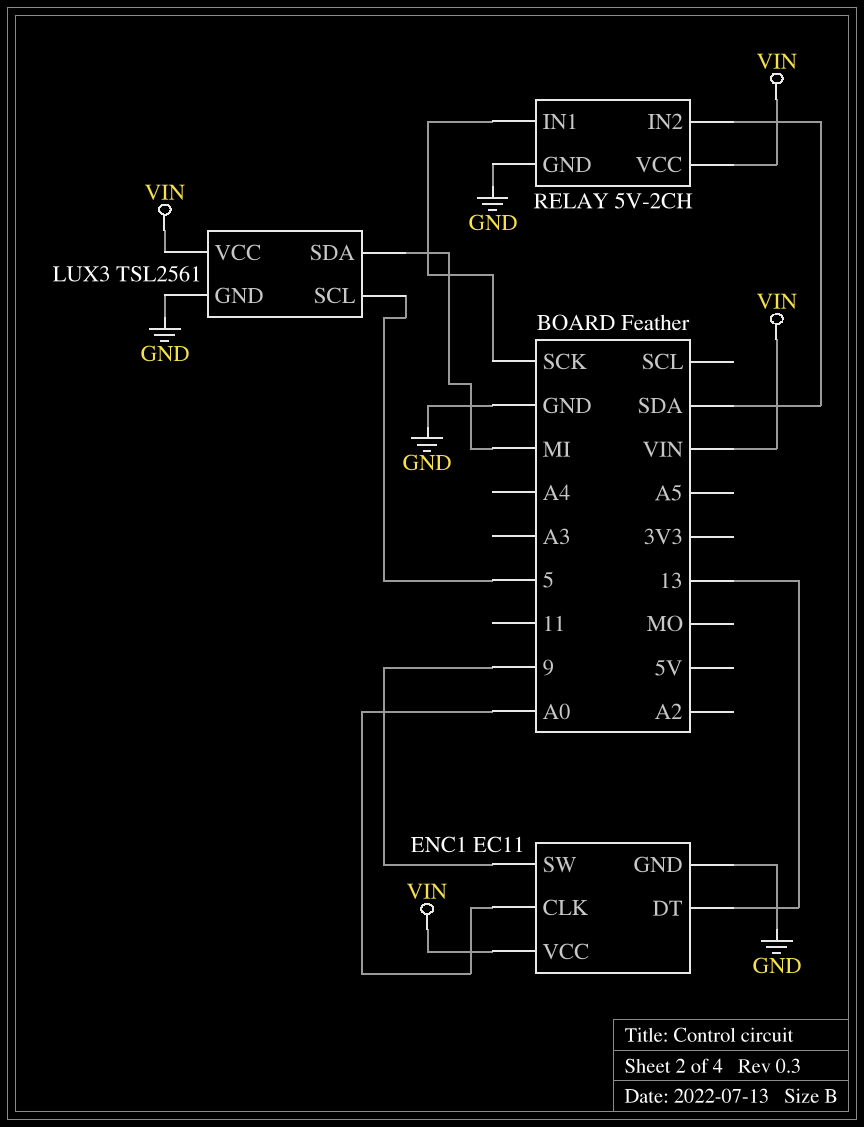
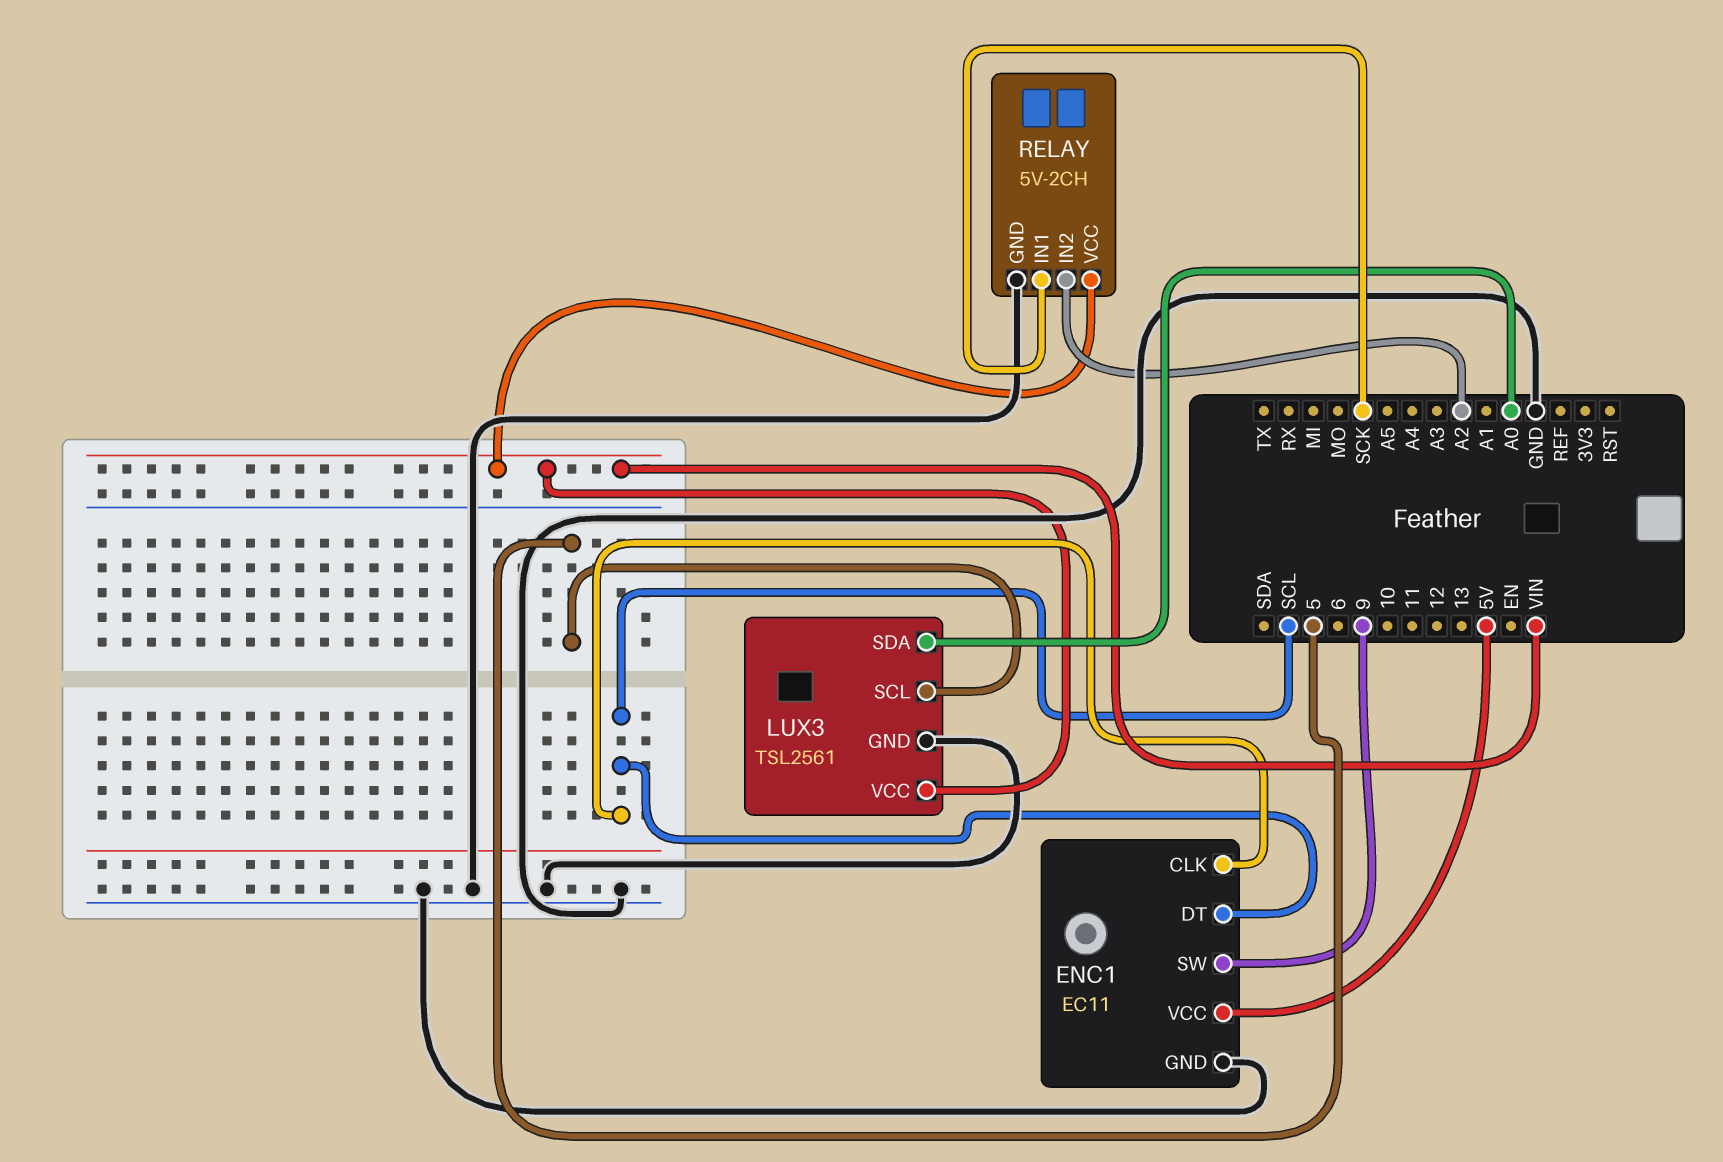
ENC1 pin CLK: A0 -> SCL
ENC1 pin DT: 13 -> SCL
ENC1 pin VCC: VIN -> 5V
LUX3 pin SDA: MI -> A0
RELAY pin IN2: SDA -> A2

